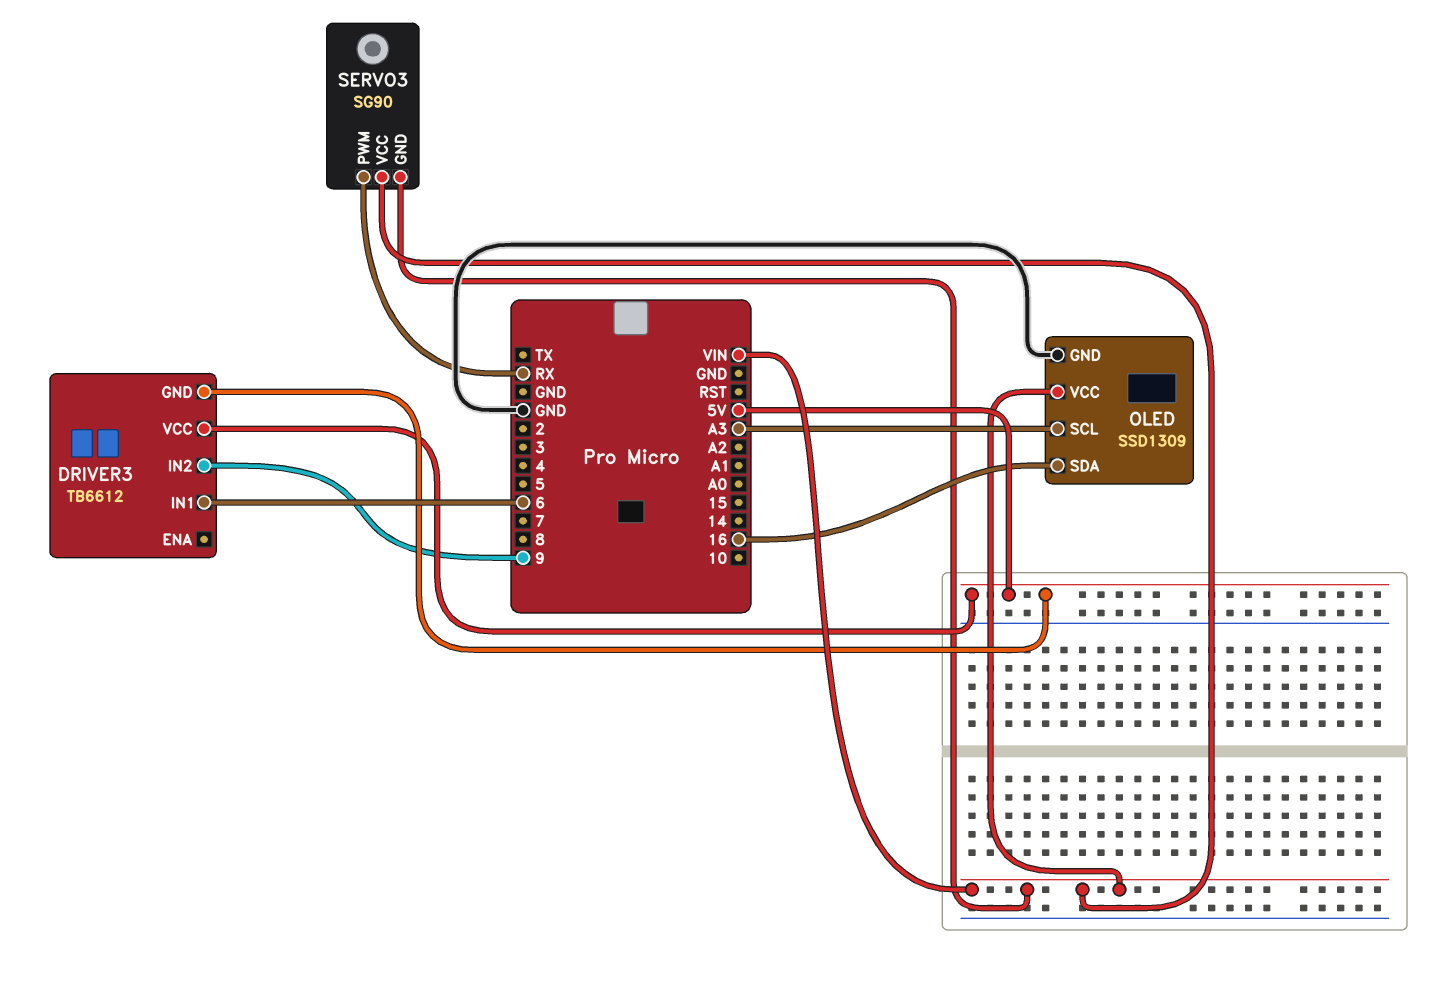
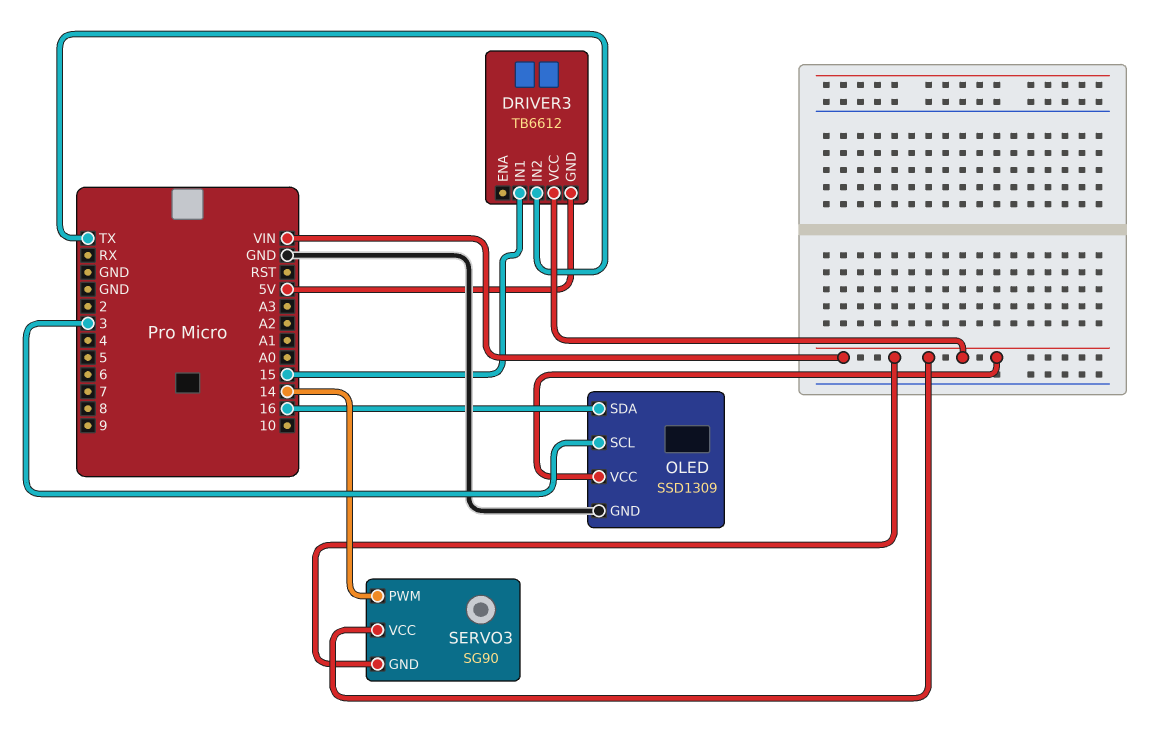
DRIVER3 pin IN1: 6 -> 15
DRIVER3 pin IN2: 9 -> TX
DRIVER3 pin VCC: 5V -> VIN
OLED pin SCL: A3 -> 3
SERVO3 pin PWM: RX -> 14

